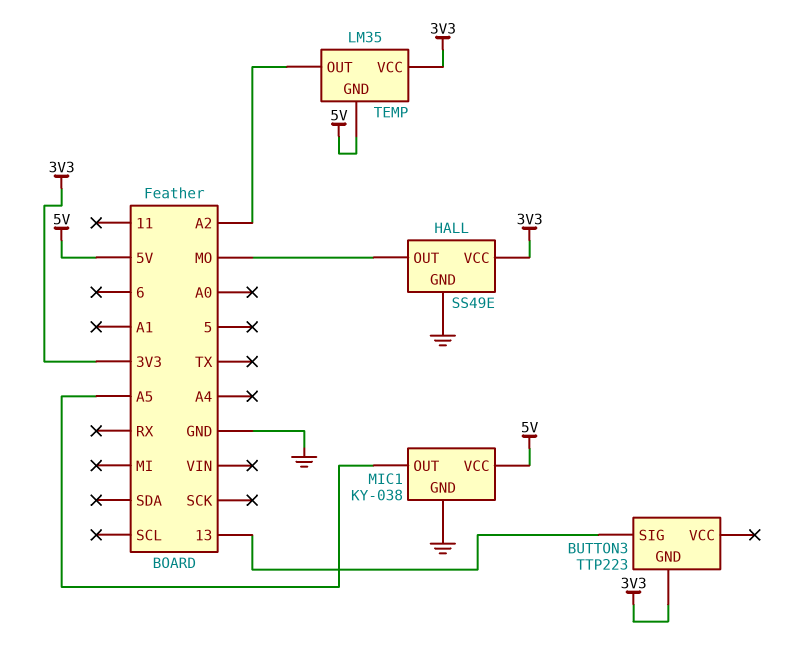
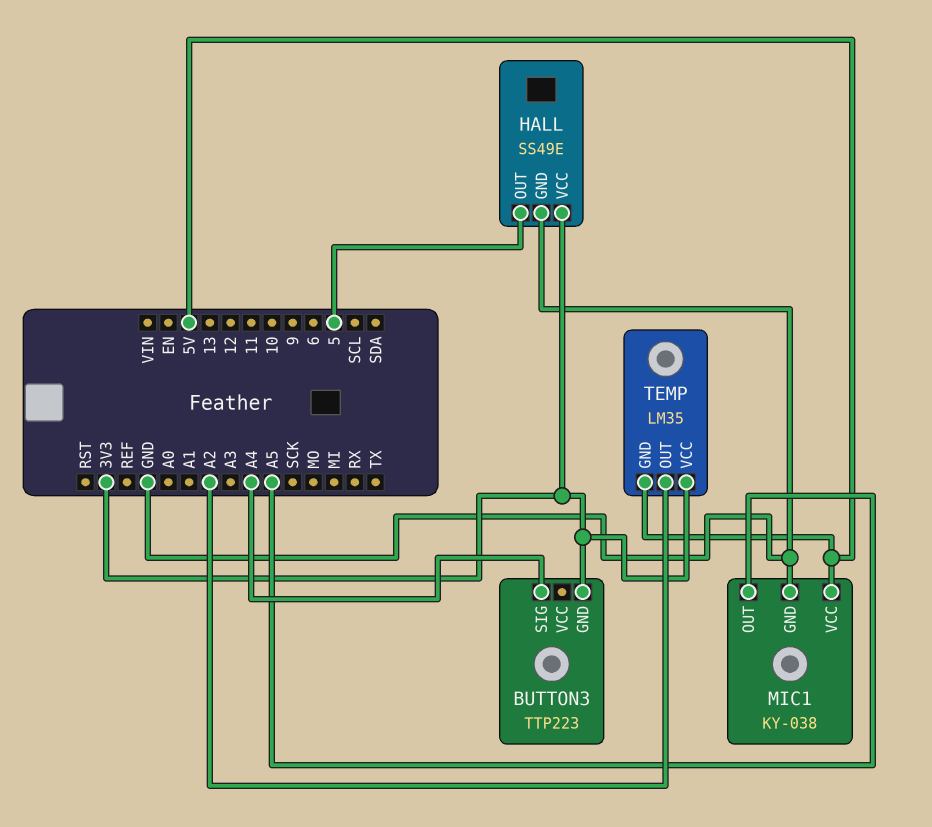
BUTTON3 pin SIG: 13 -> A4
HALL pin OUT: MO -> 5

